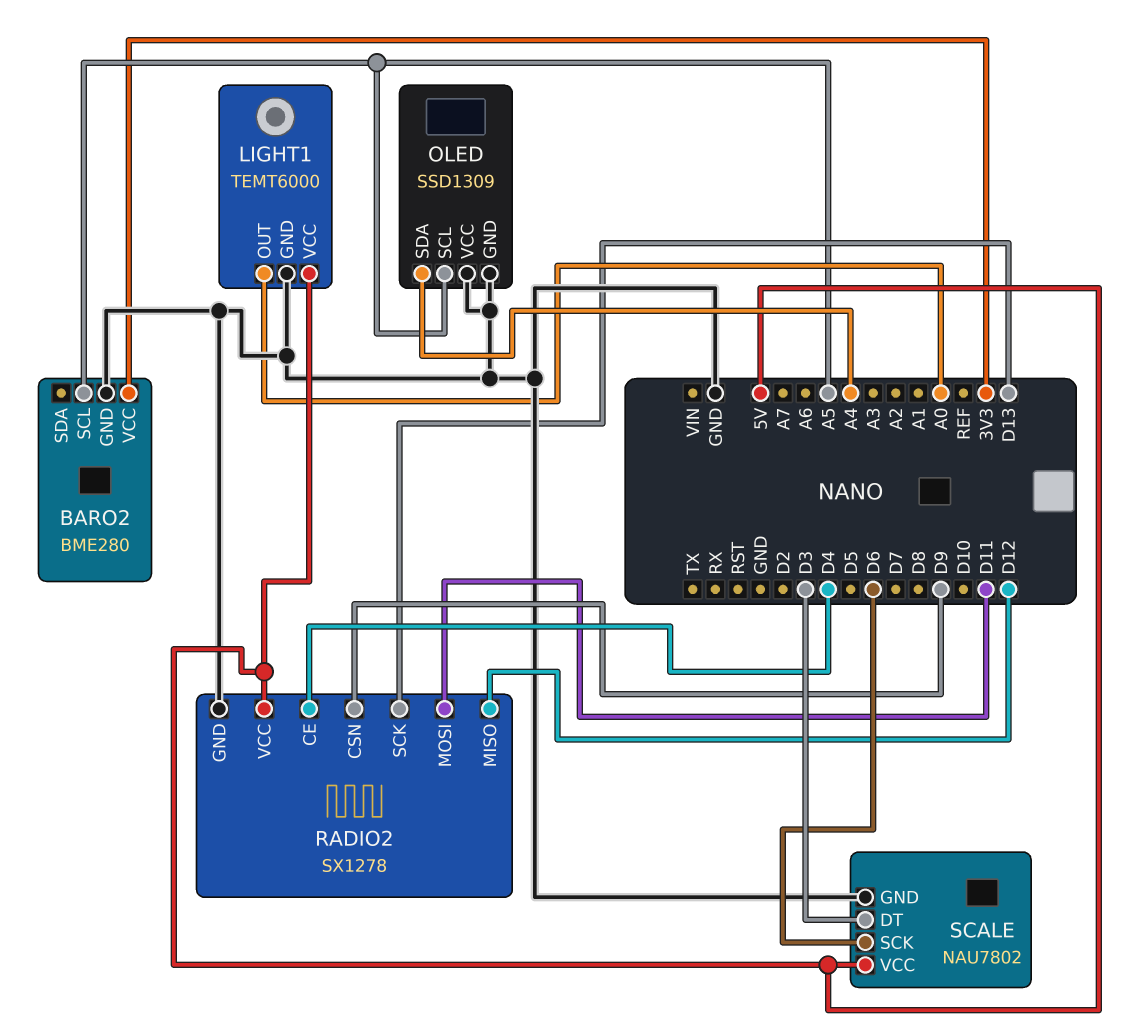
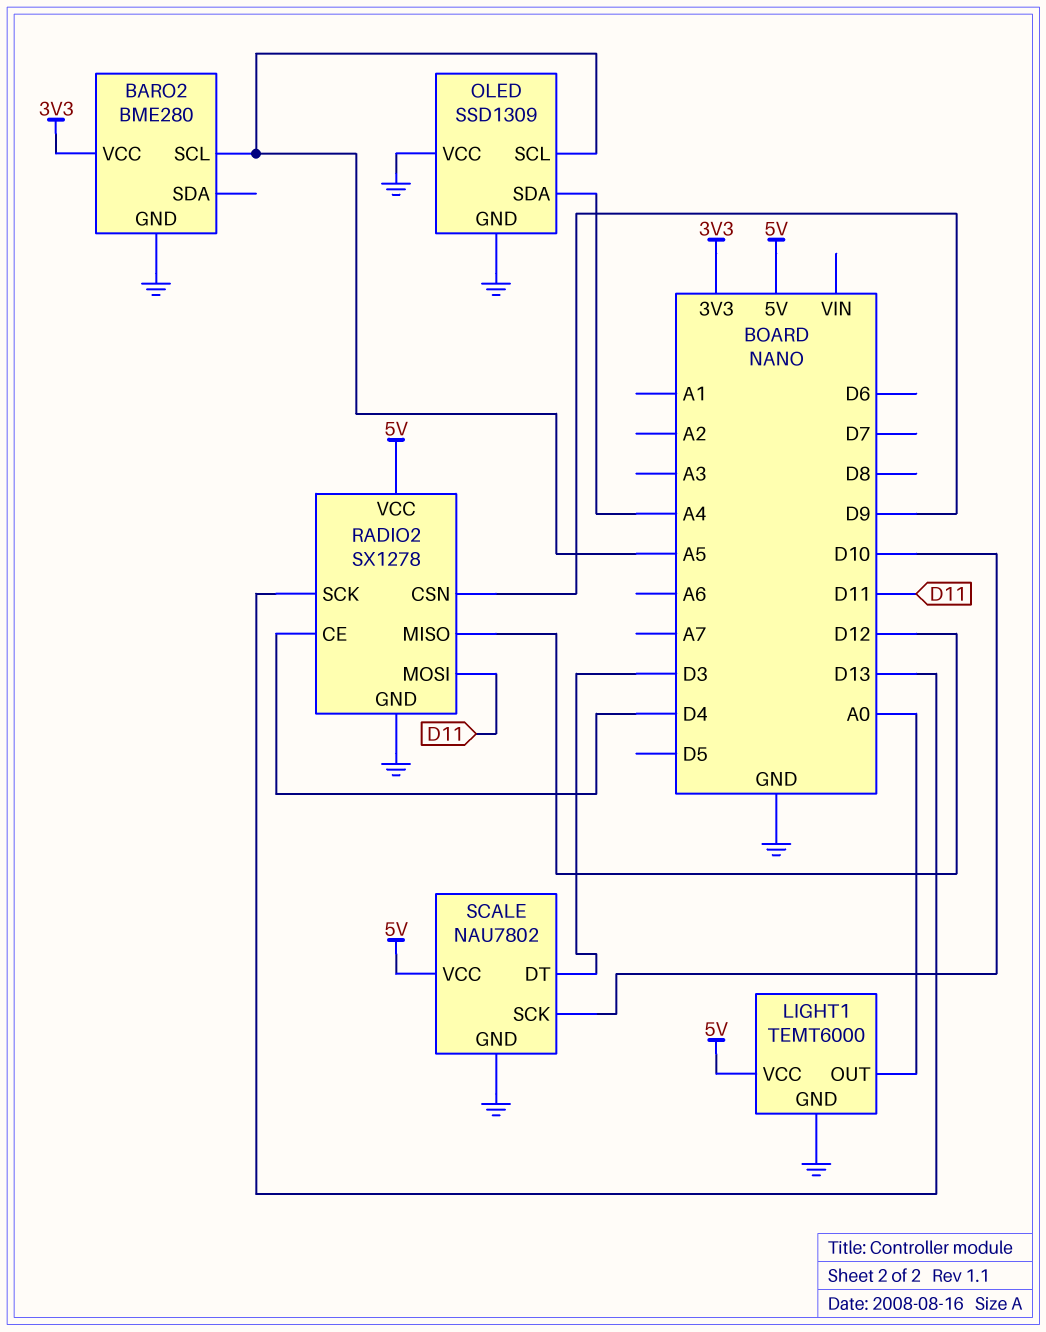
SCALE pin SCK: D6 -> D10

